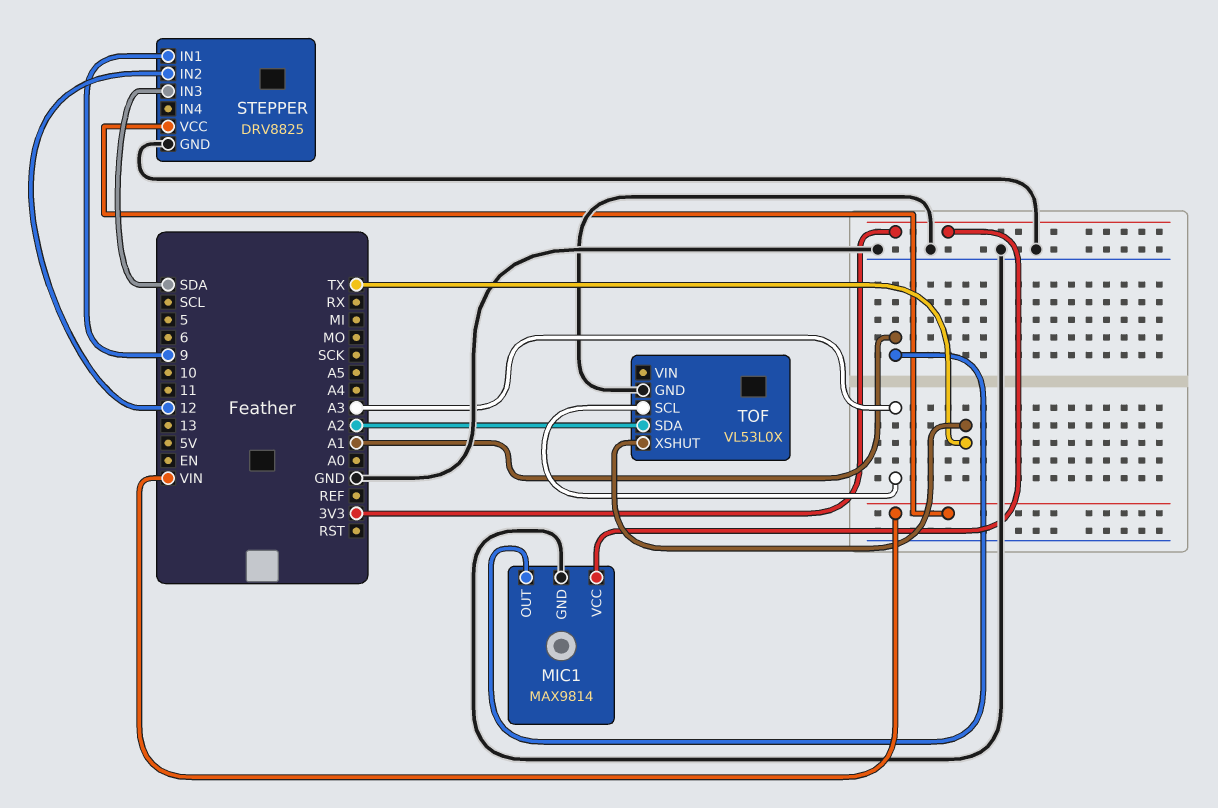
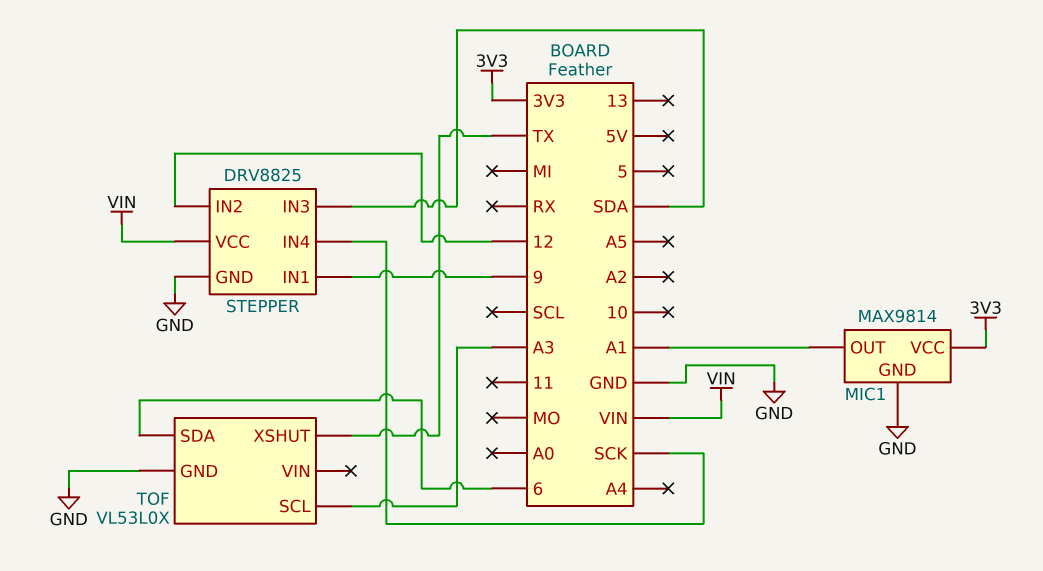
STEPPER pin IN4: none -> SCK
TOF pin SDA: A2 -> 6

